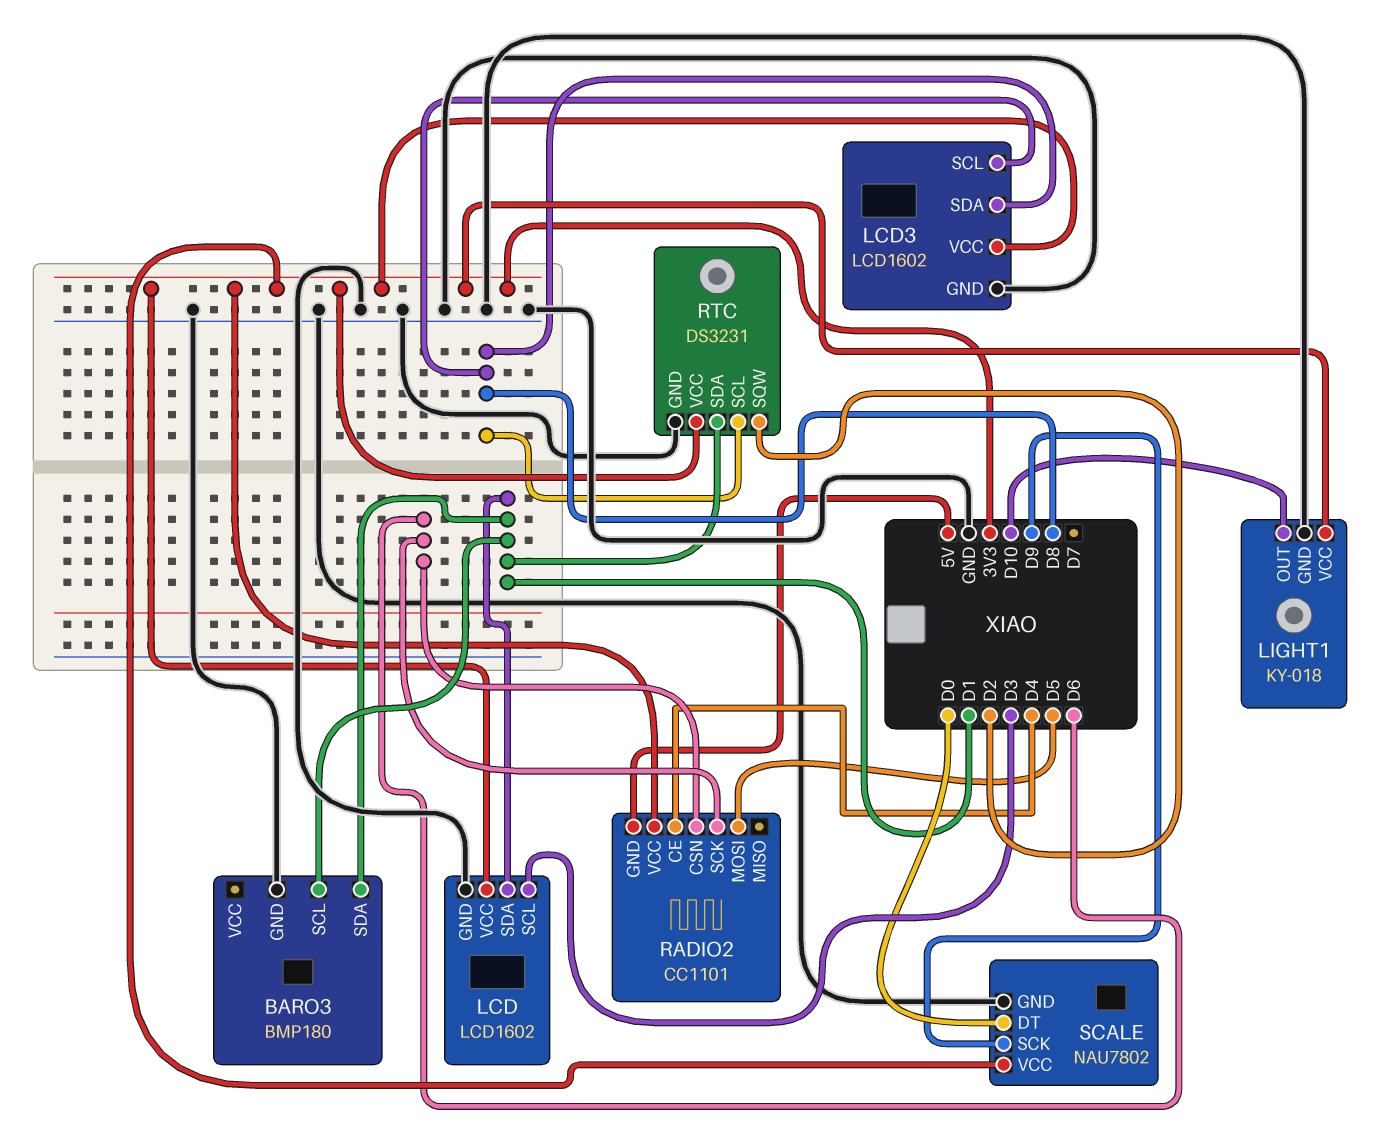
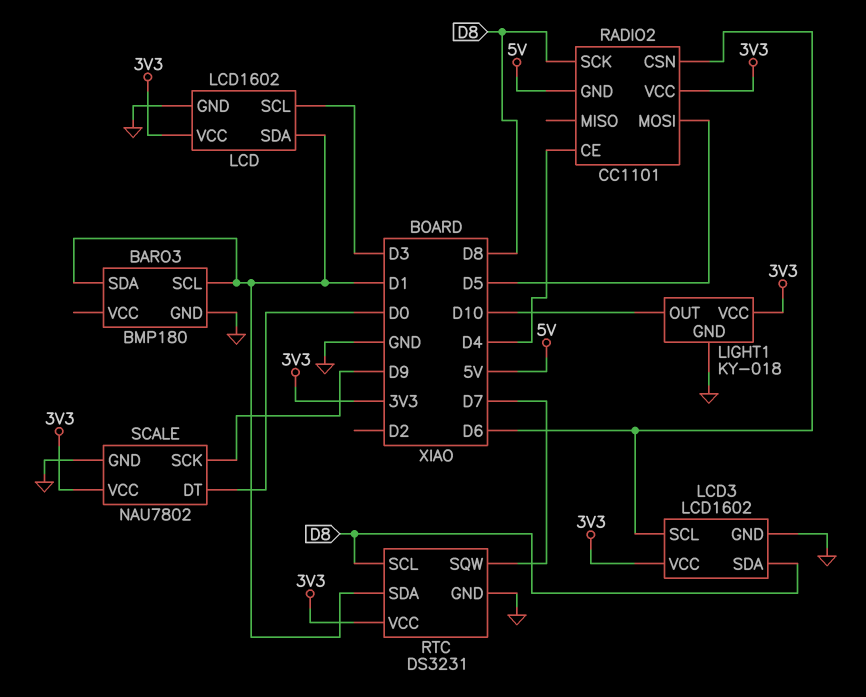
LCD3 pin SCL: D8 -> D6
RADIO2 pin SCK: D6 -> D8
RTC pin SQW: D2 -> D7

